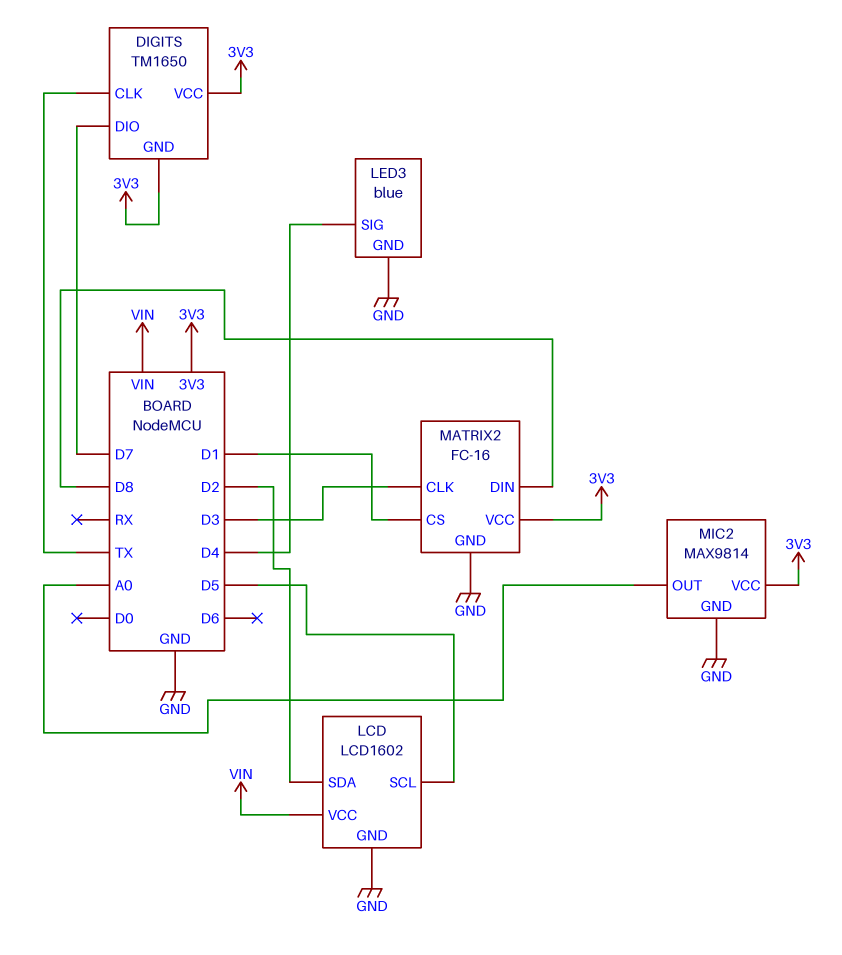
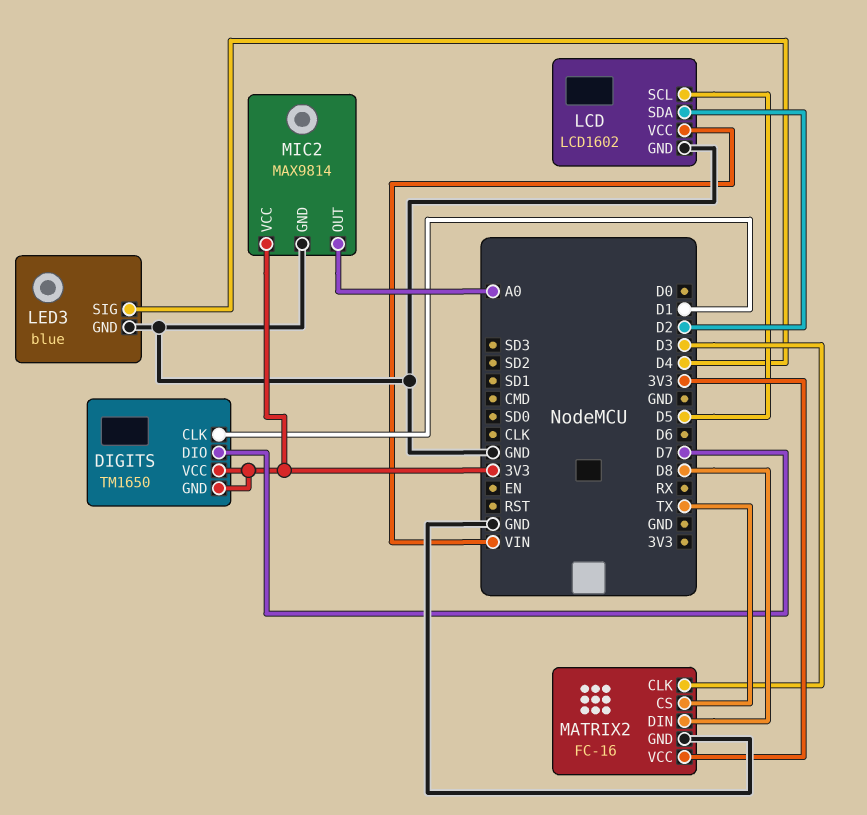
DIGITS pin CLK: TX -> D1
MATRIX2 pin CS: D1 -> TX

